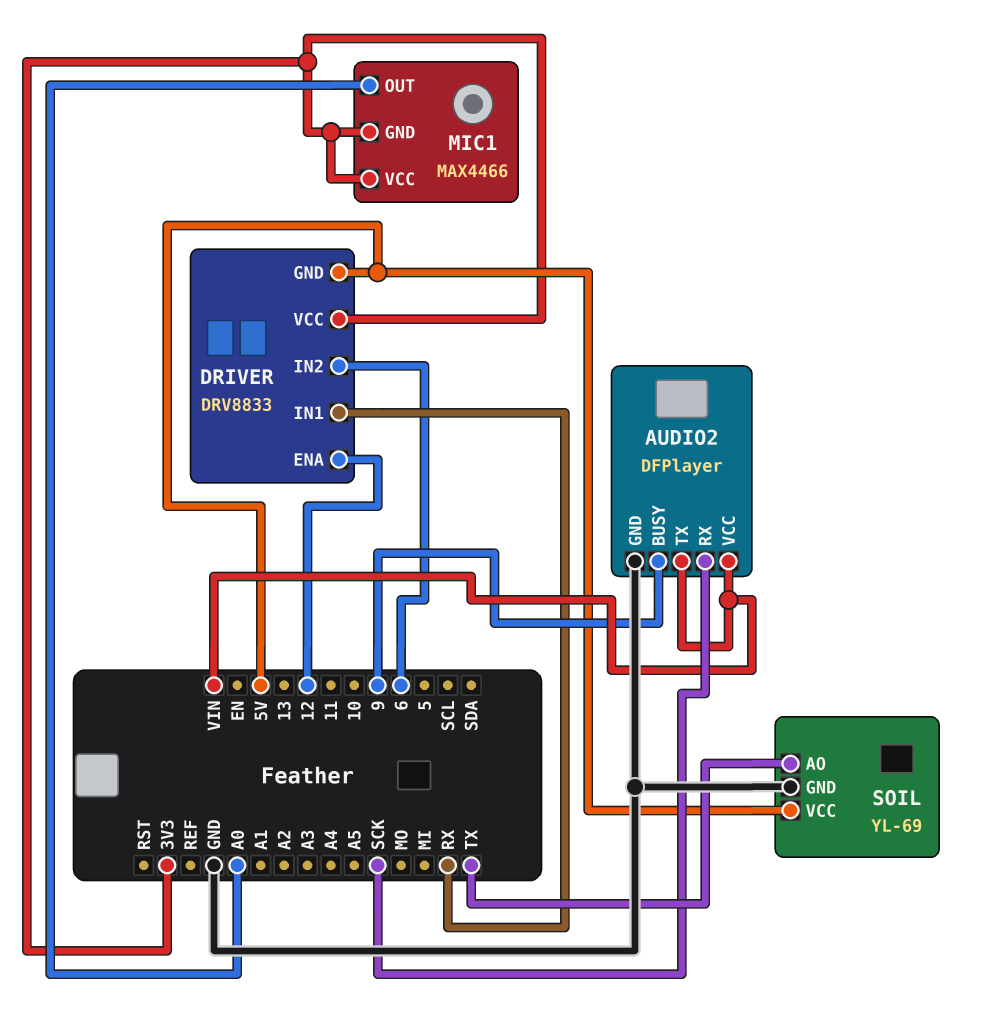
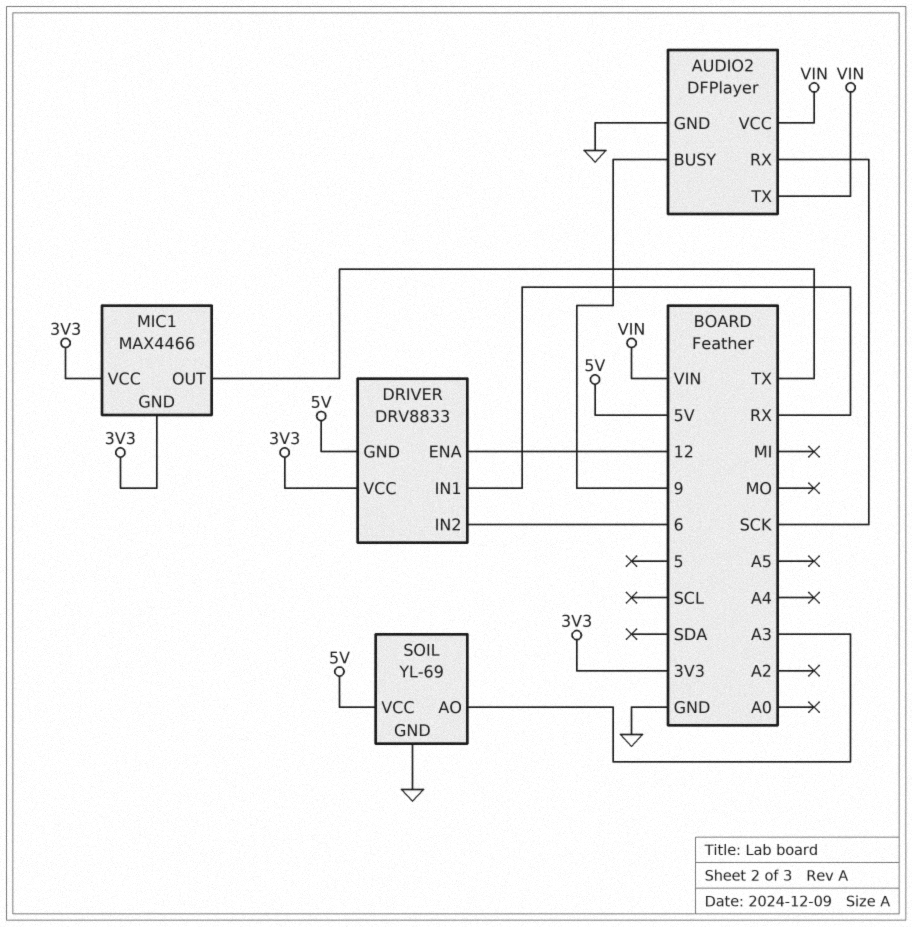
MIC1 pin OUT: A0 -> TX
SOIL pin AO: TX -> A3

